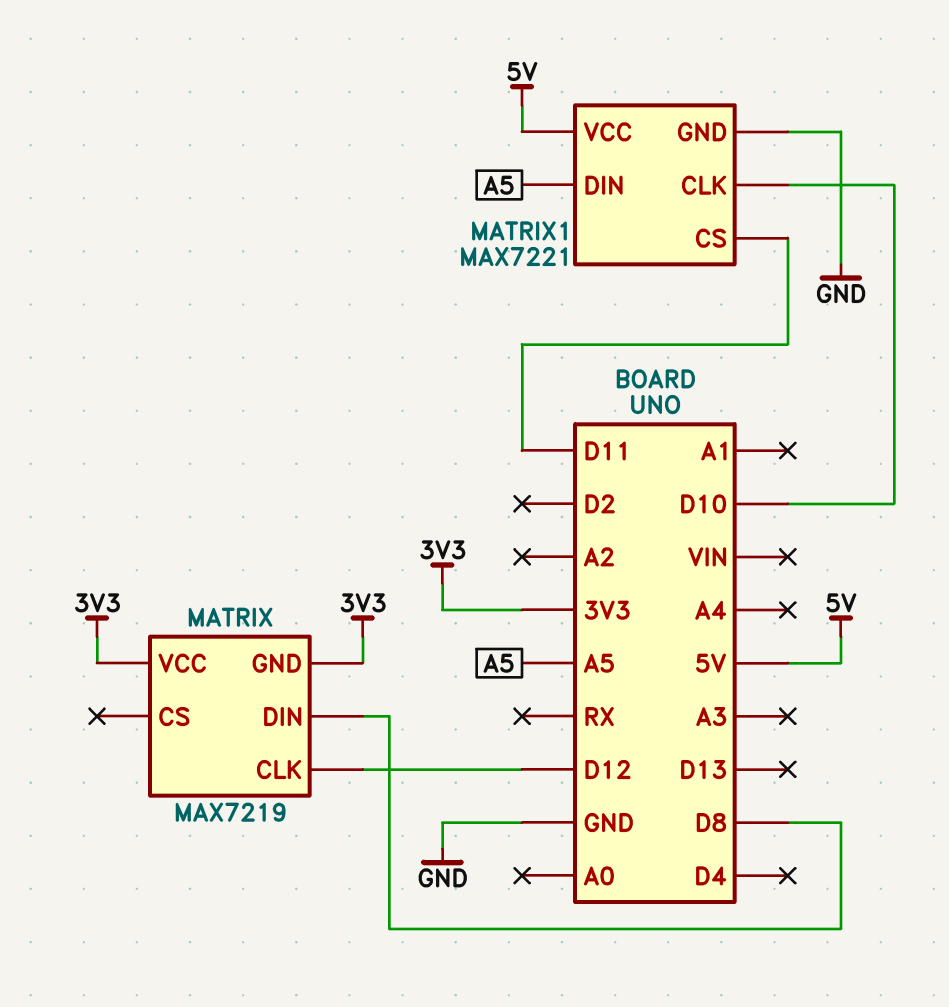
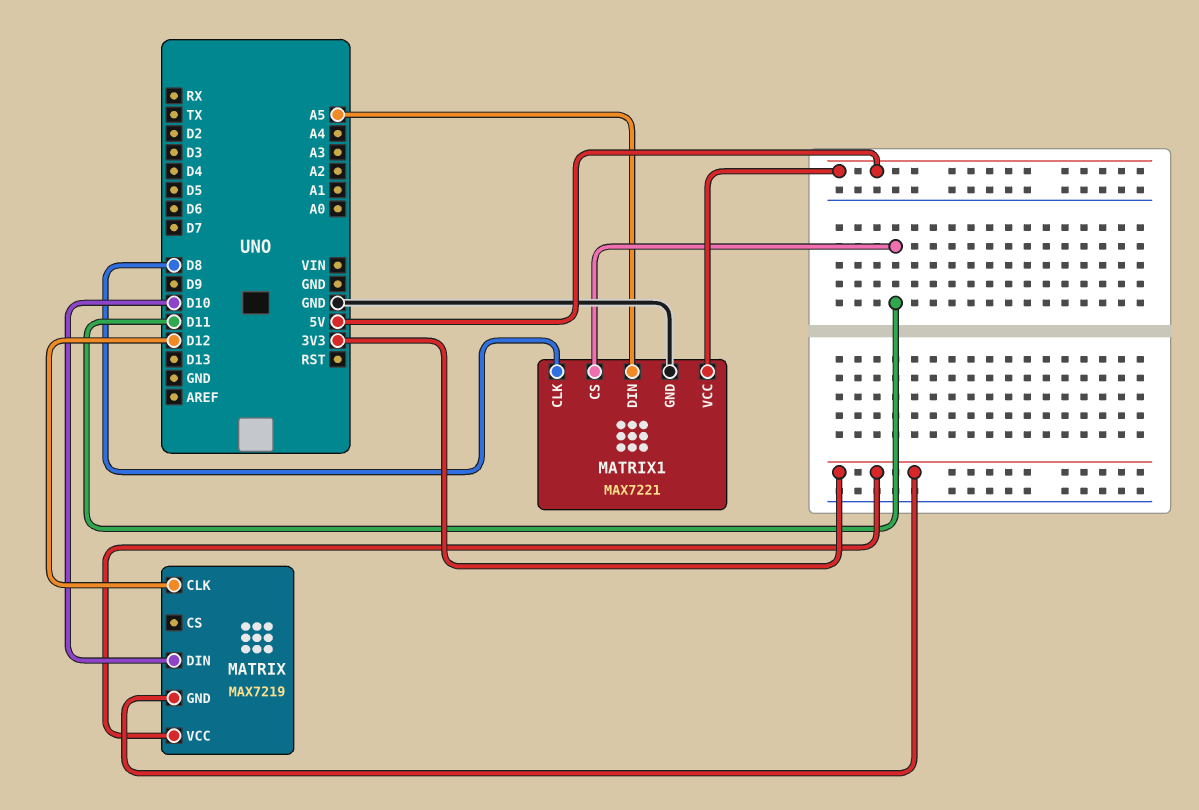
MATRIX pin DIN: D8 -> D10
MATRIX1 pin CLK: D10 -> D8

